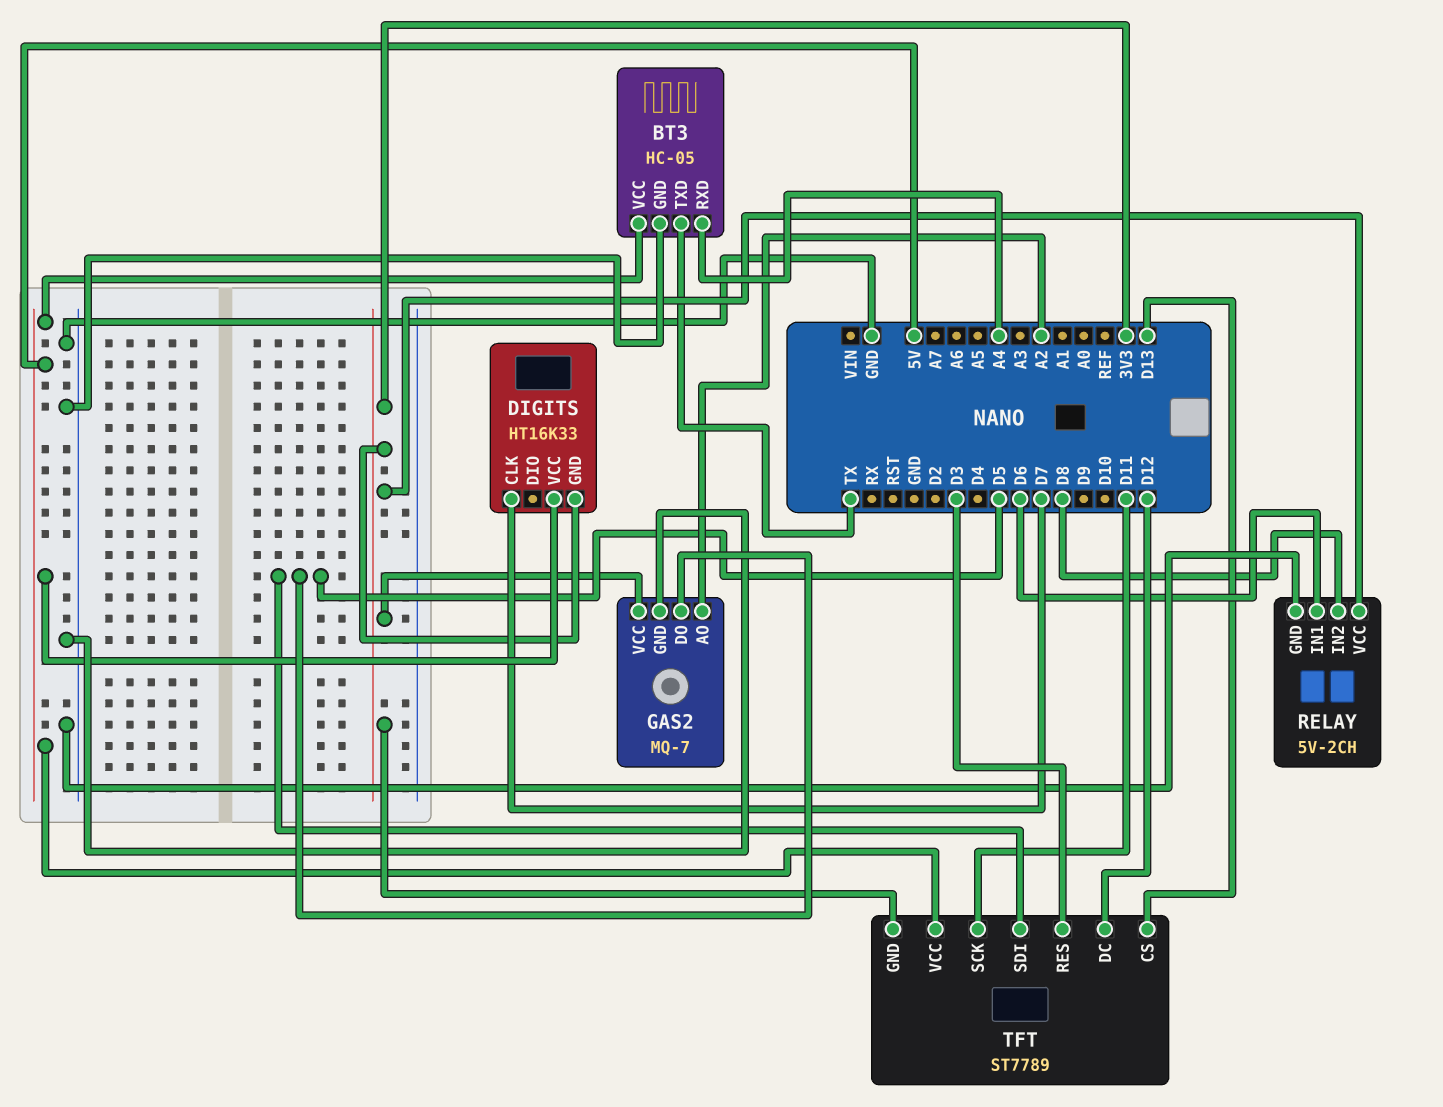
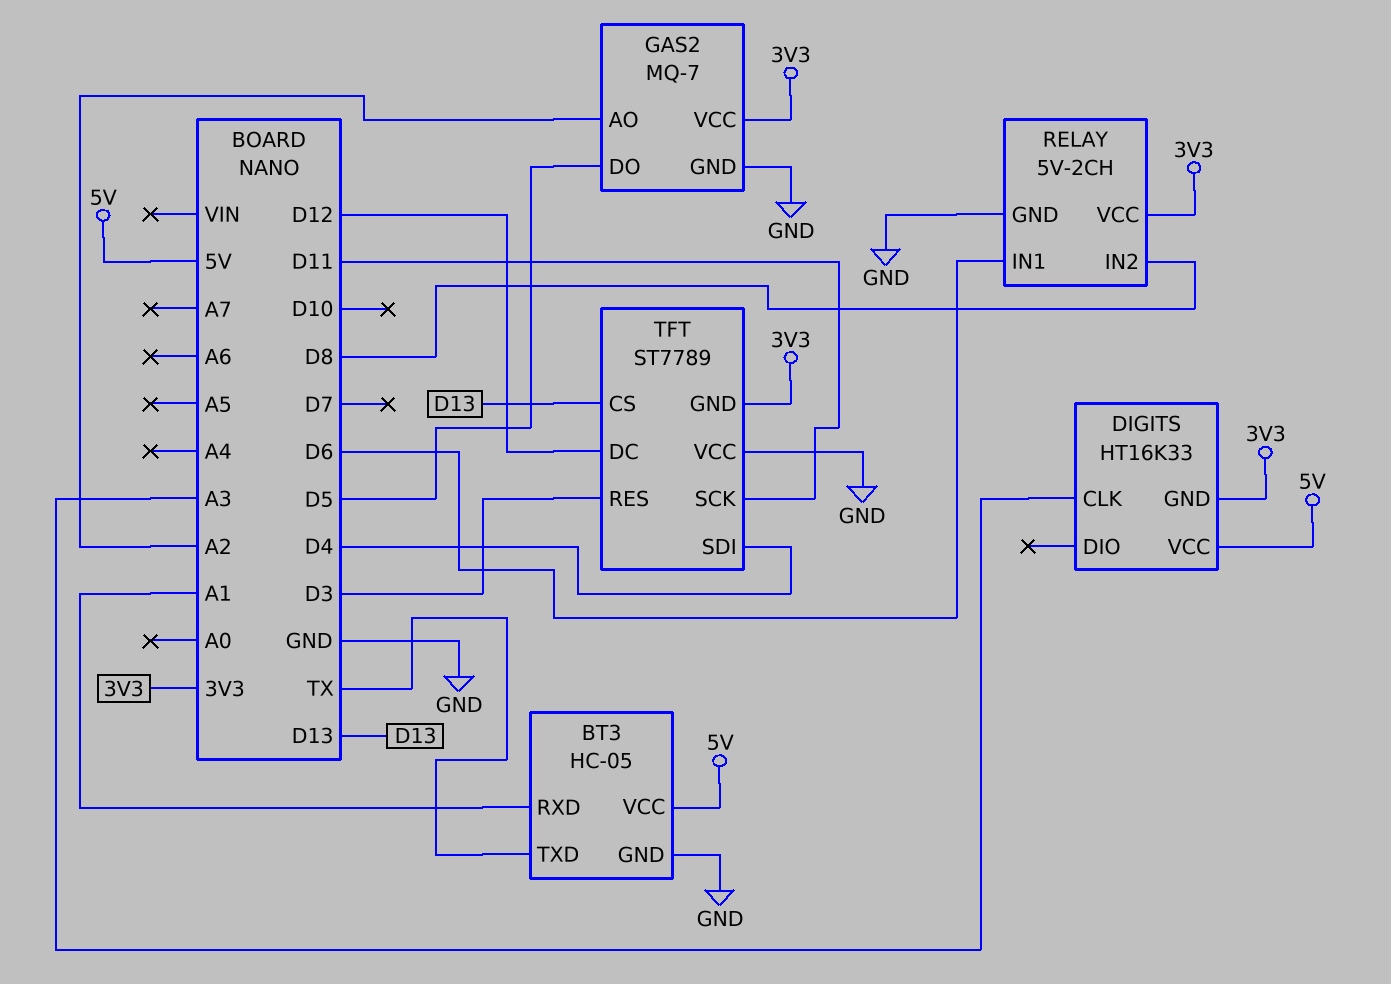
BT3 pin RXD: A4 -> A1
DIGITS pin CLK: D7 -> A3
TFT pin SDI: D5 -> D4
TFT pin VCC: 5V -> GND

